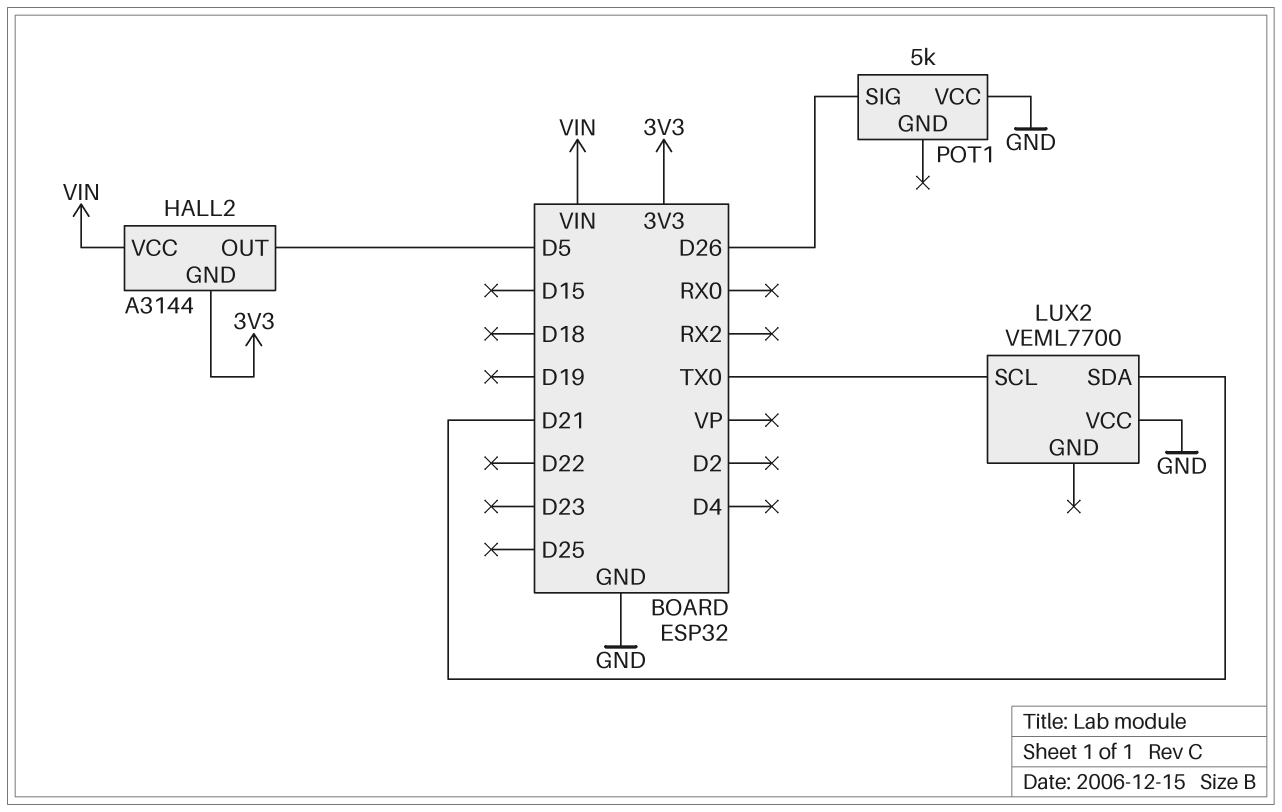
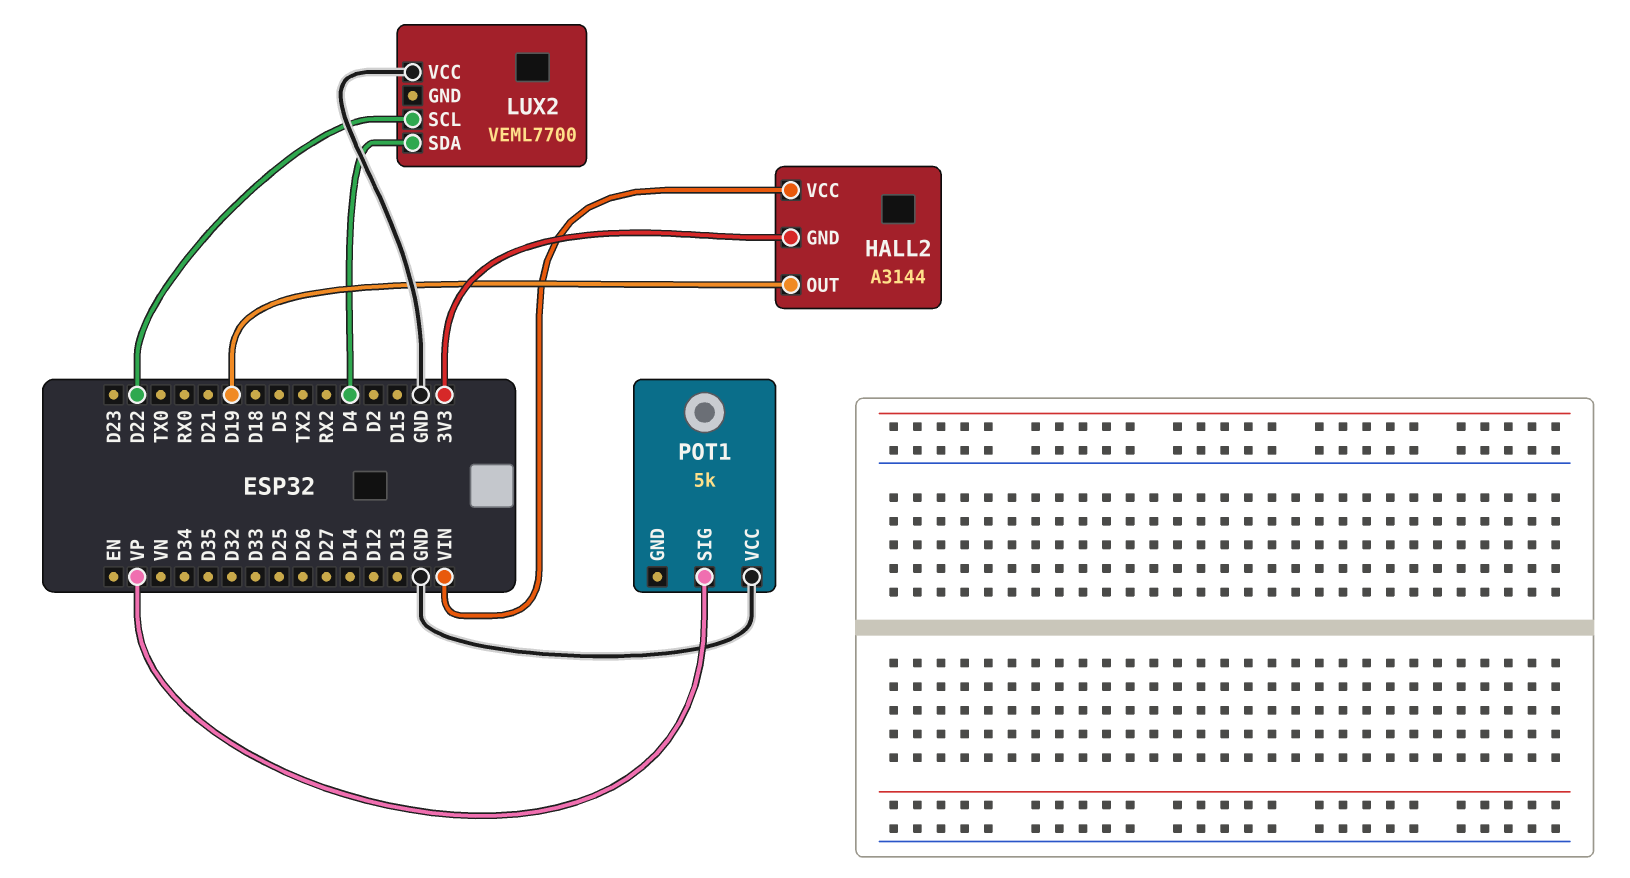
HALL2 pin OUT: D5 -> D19
LUX2 pin SCL: TX0 -> D22
LUX2 pin SDA: D21 -> D4
POT1 pin SIG: D26 -> VP

